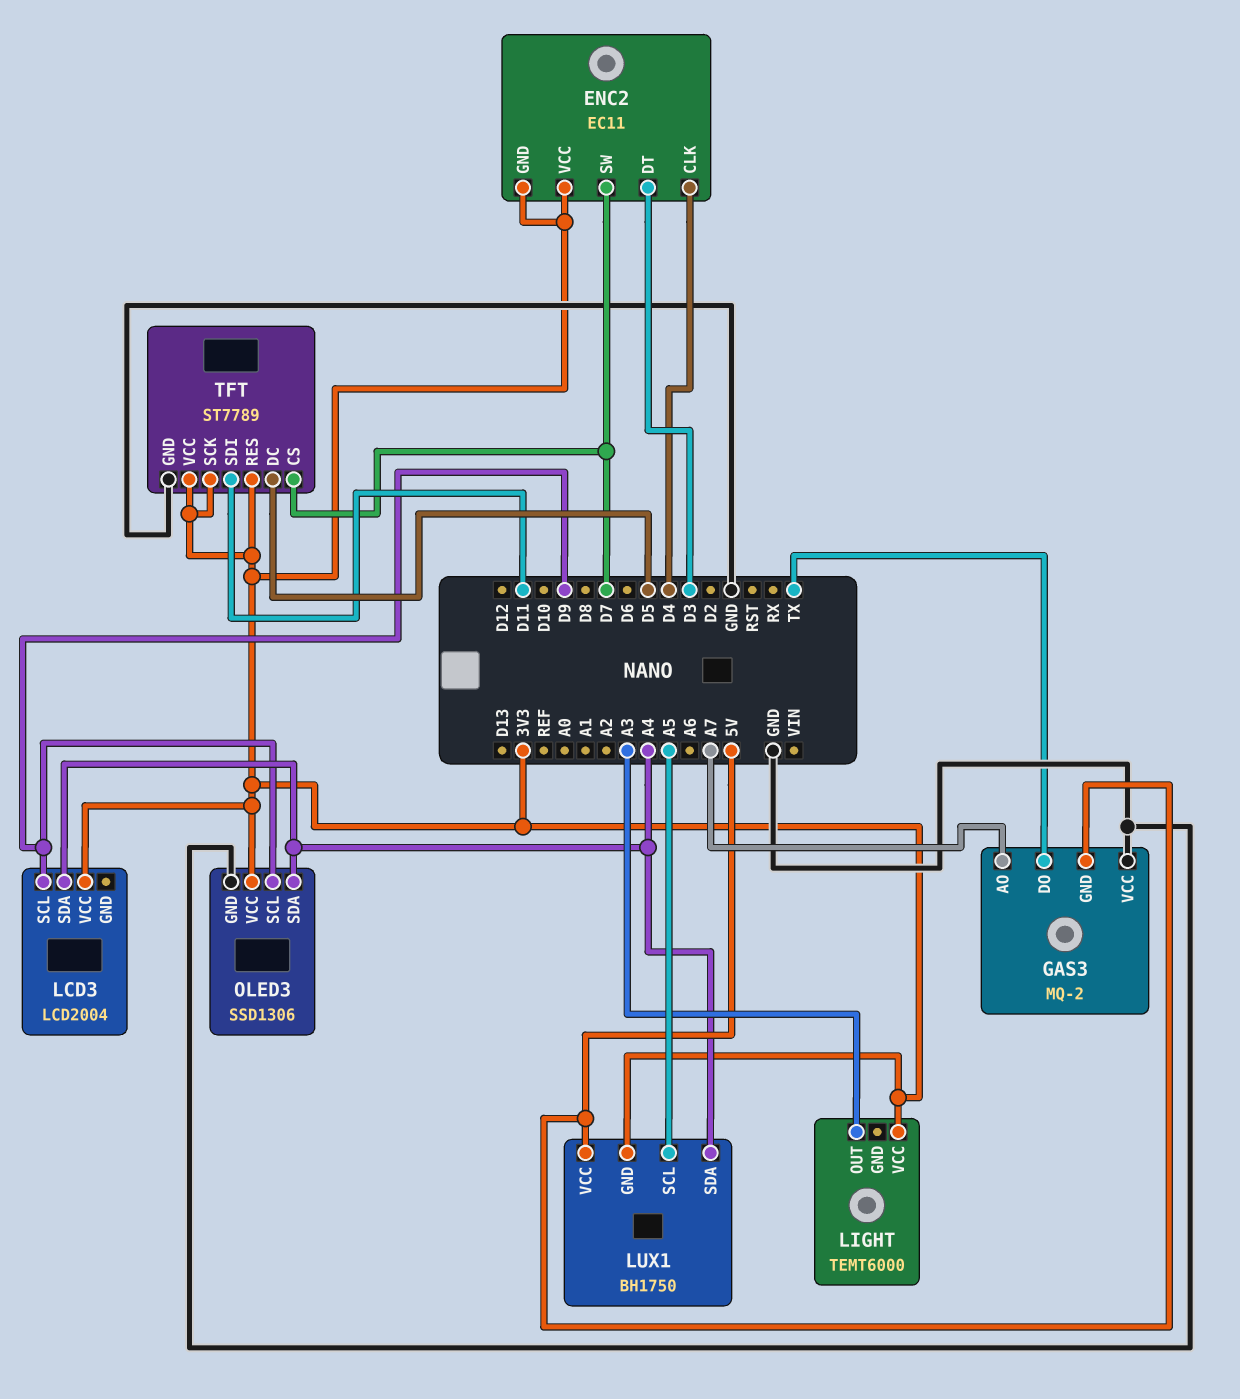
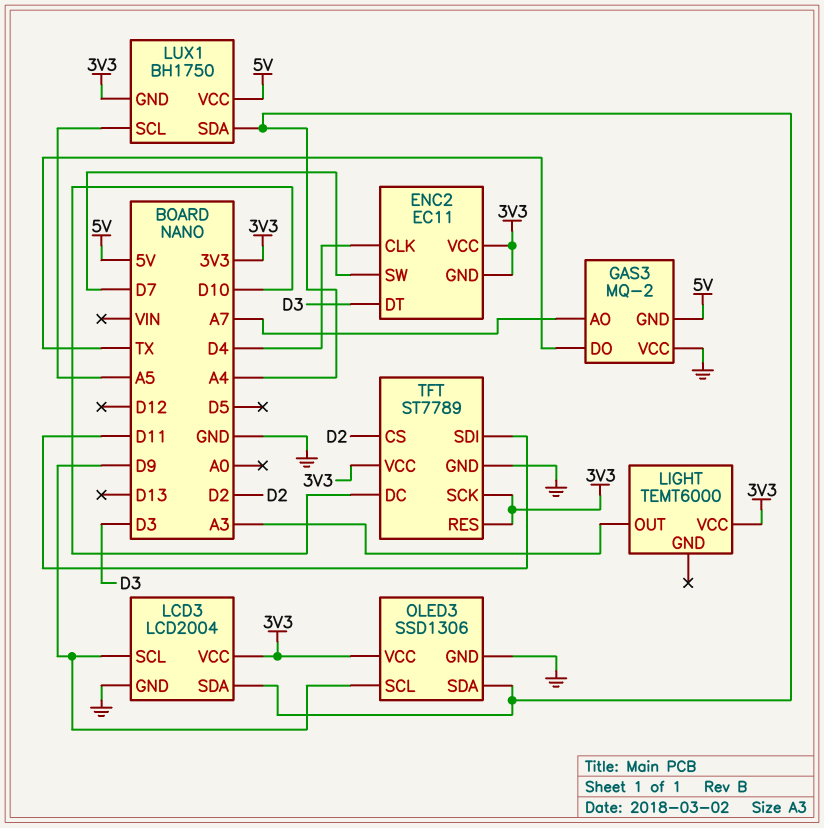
LCD3 pin GND: none -> GND
TFT pin CS: D7 -> D2
TFT pin DC: D5 -> D10

